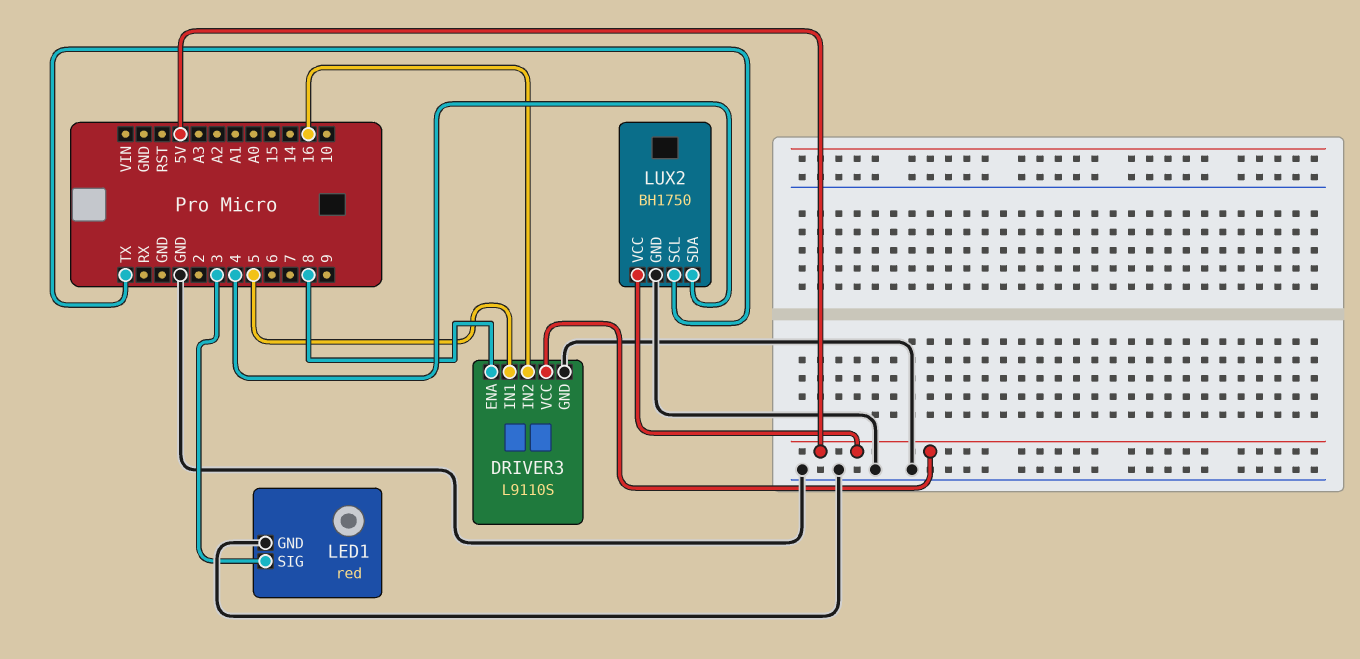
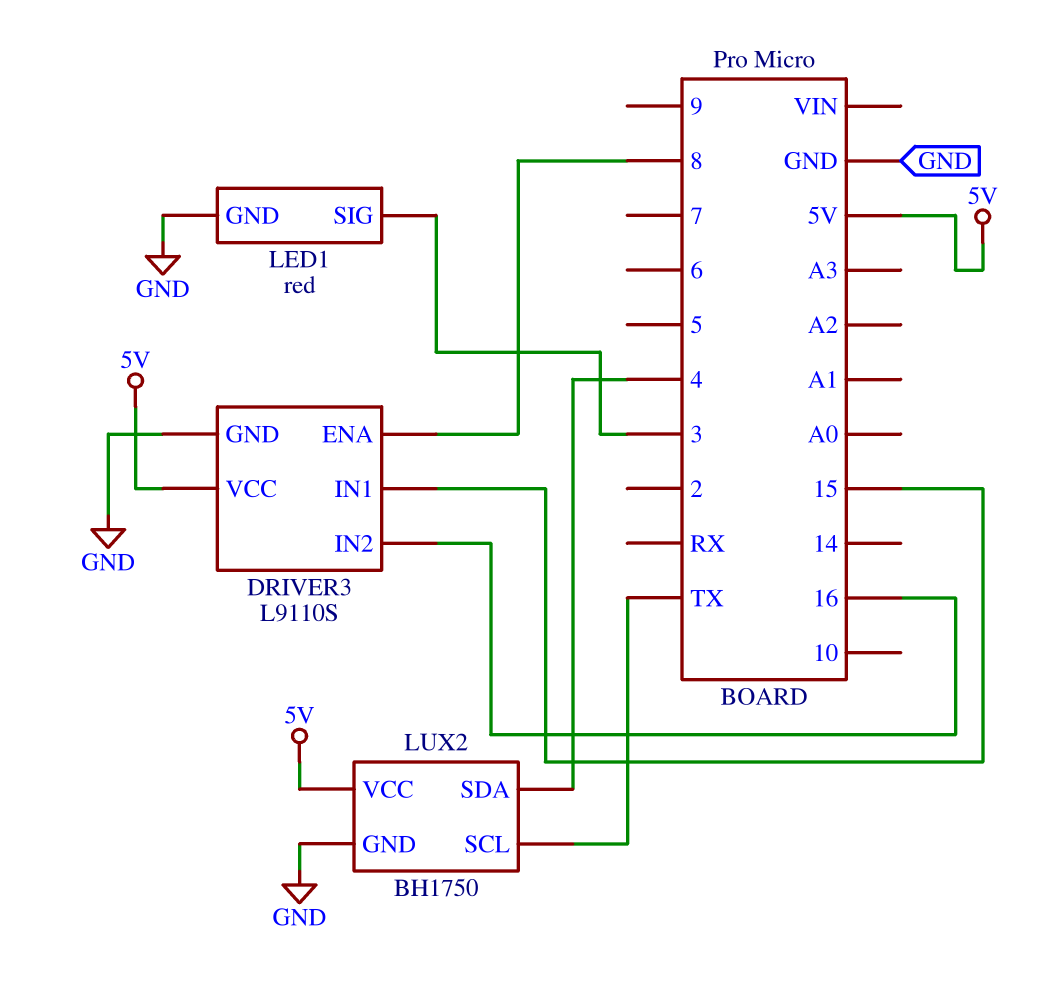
DRIVER3 pin IN1: 5 -> 15

